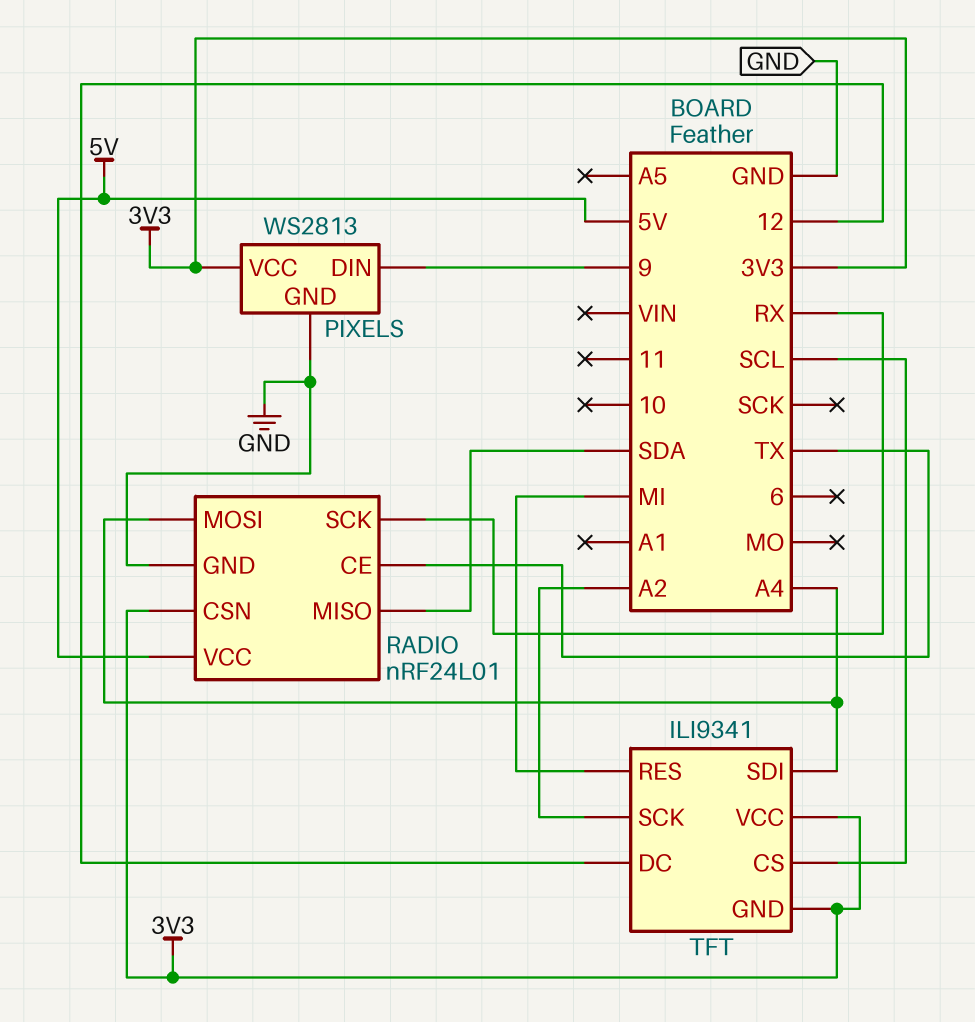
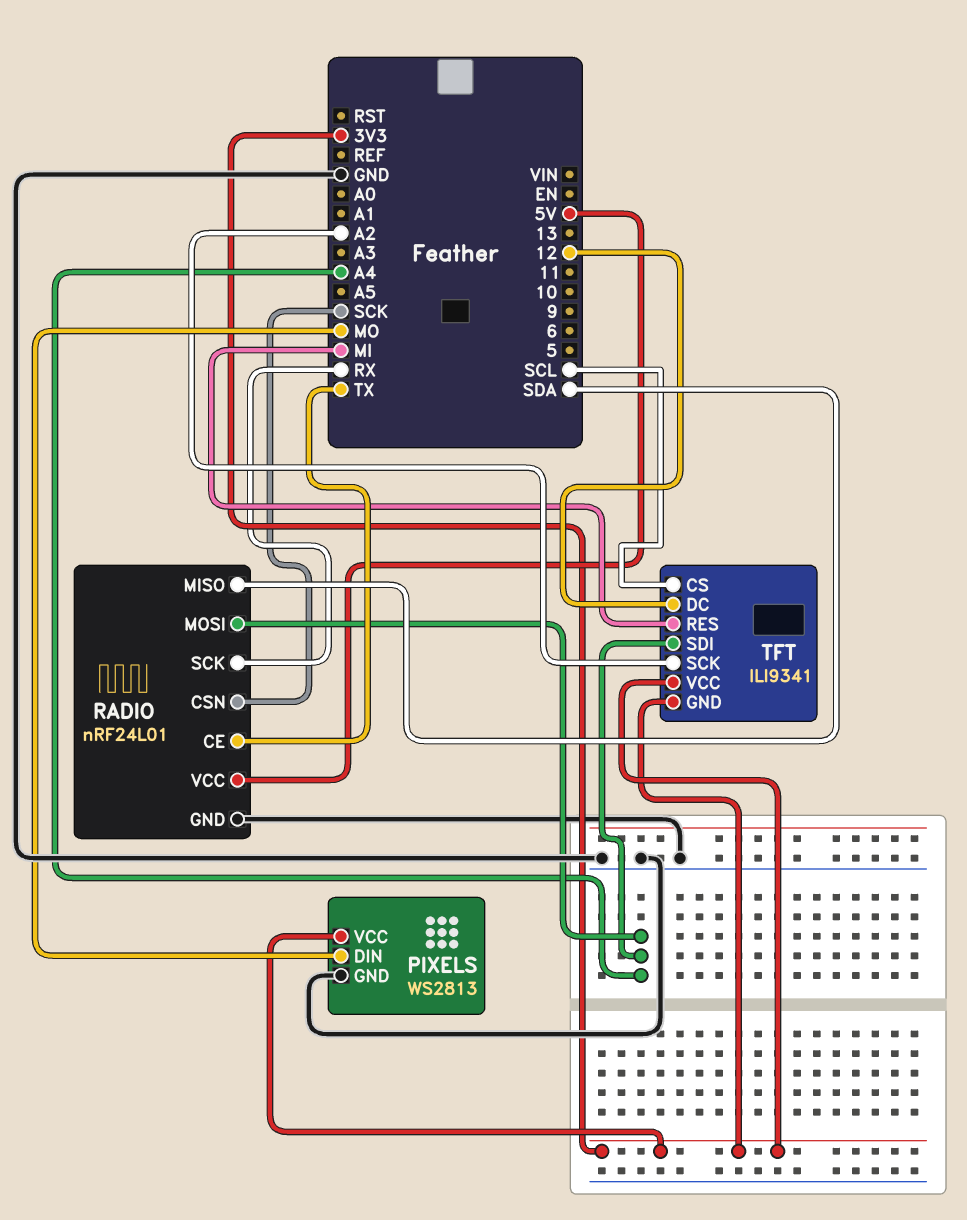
PIXELS pin DIN: 9 -> MO
RADIO pin CSN: 3V3 -> SCK

